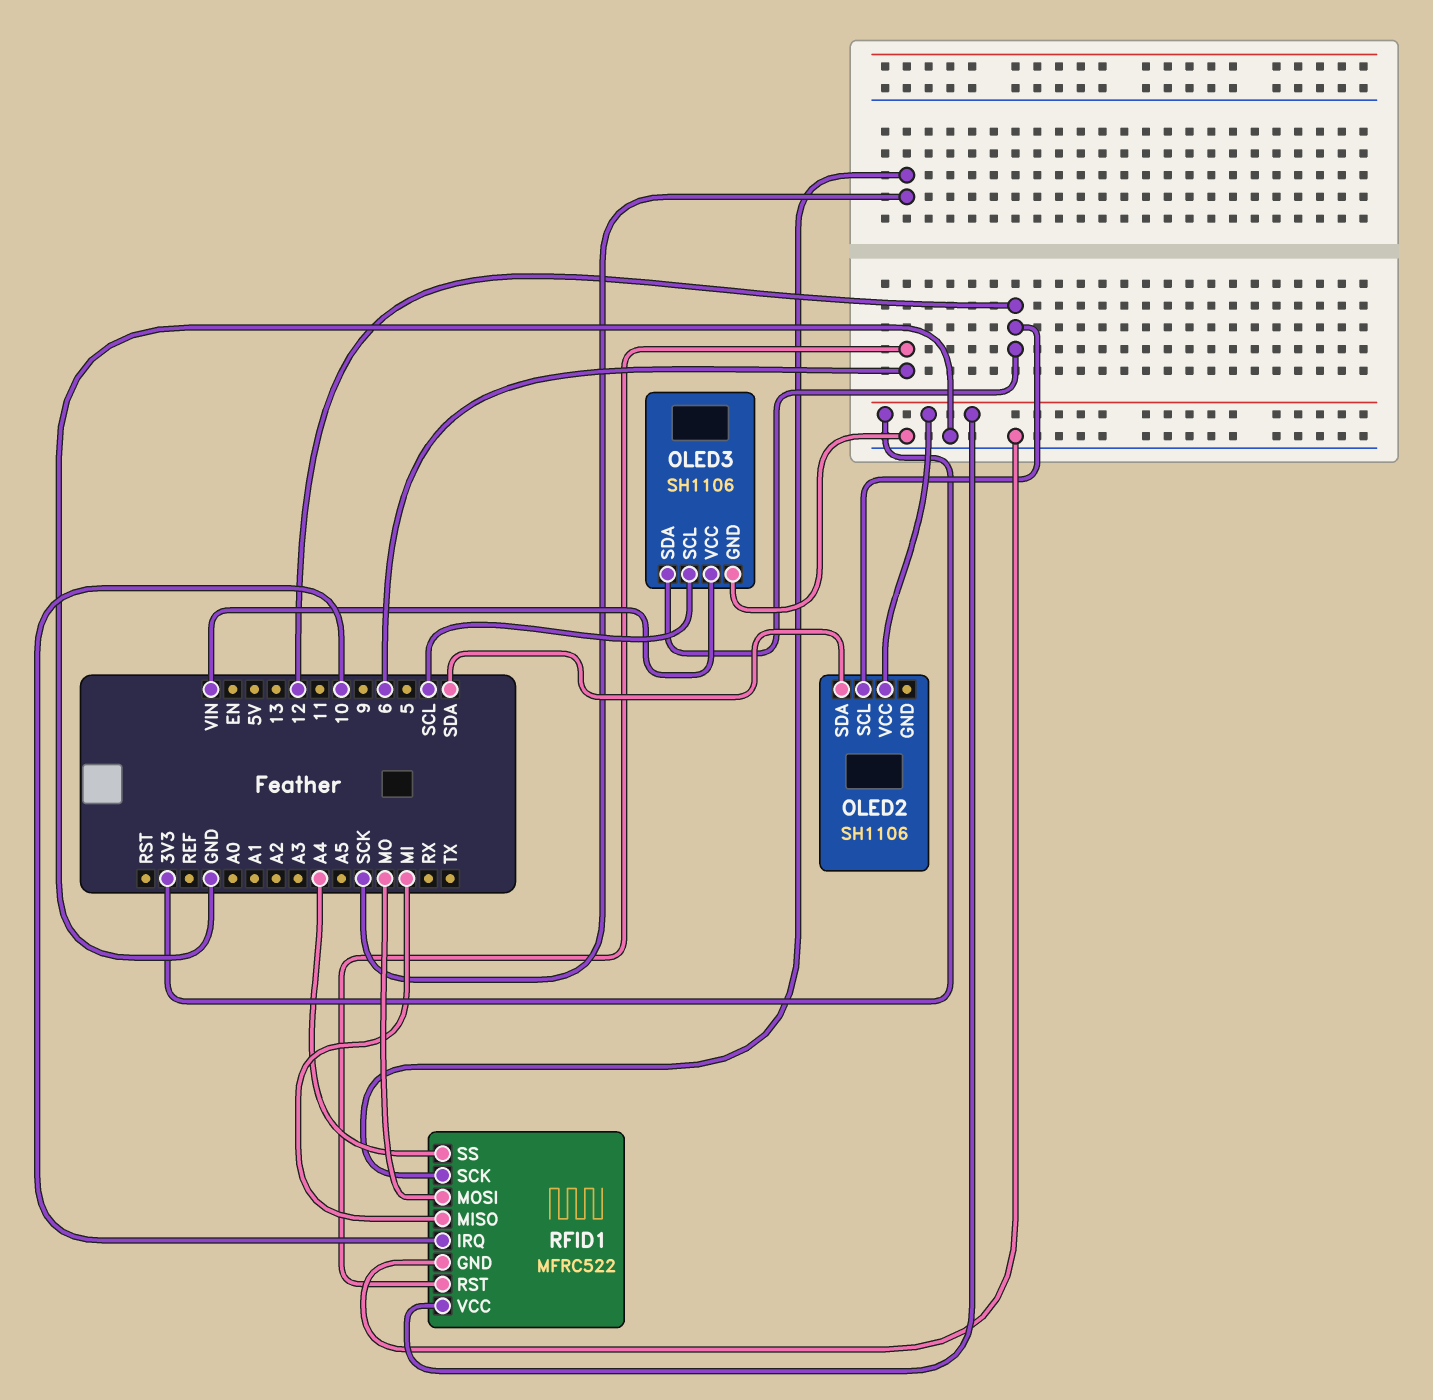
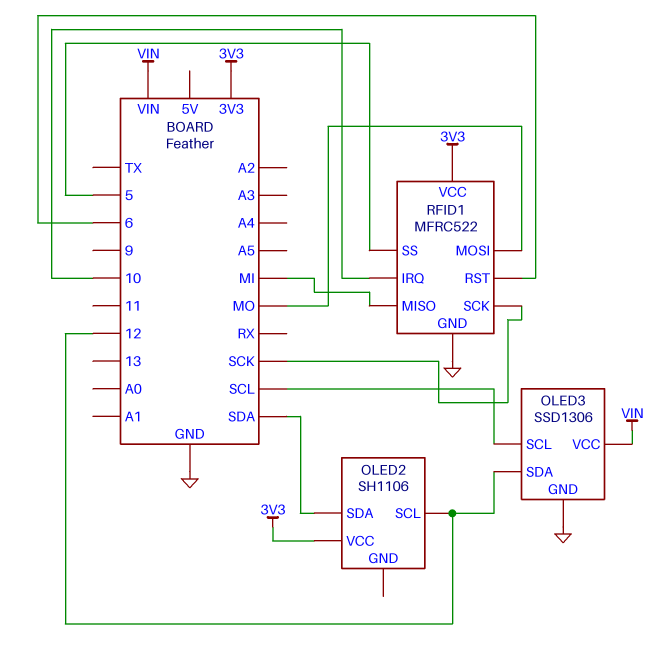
OLED3: SH1106 -> SSD1306
RFID1 pin SS: A4 -> 5

